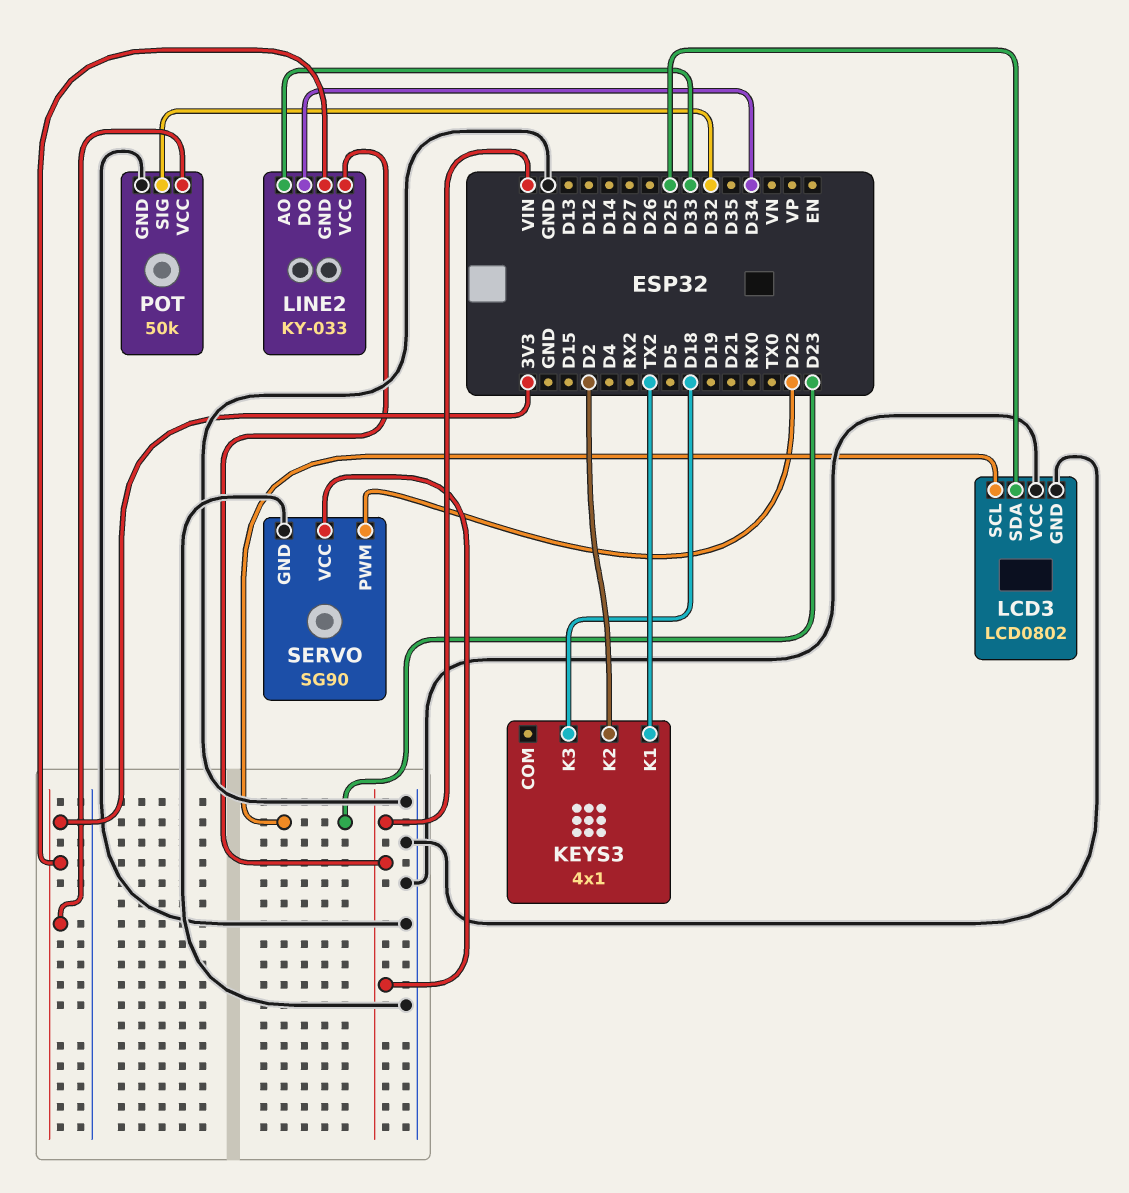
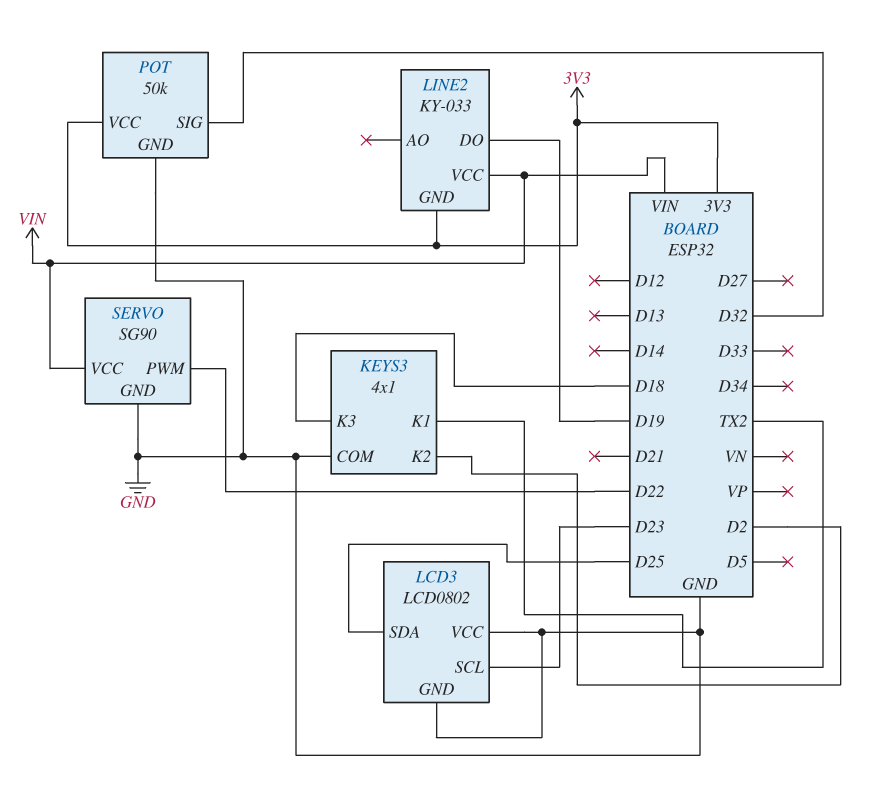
KEYS3 pin COM: none -> GND
LINE2 pin AO: D33 -> none
LINE2 pin DO: D34 -> D19

